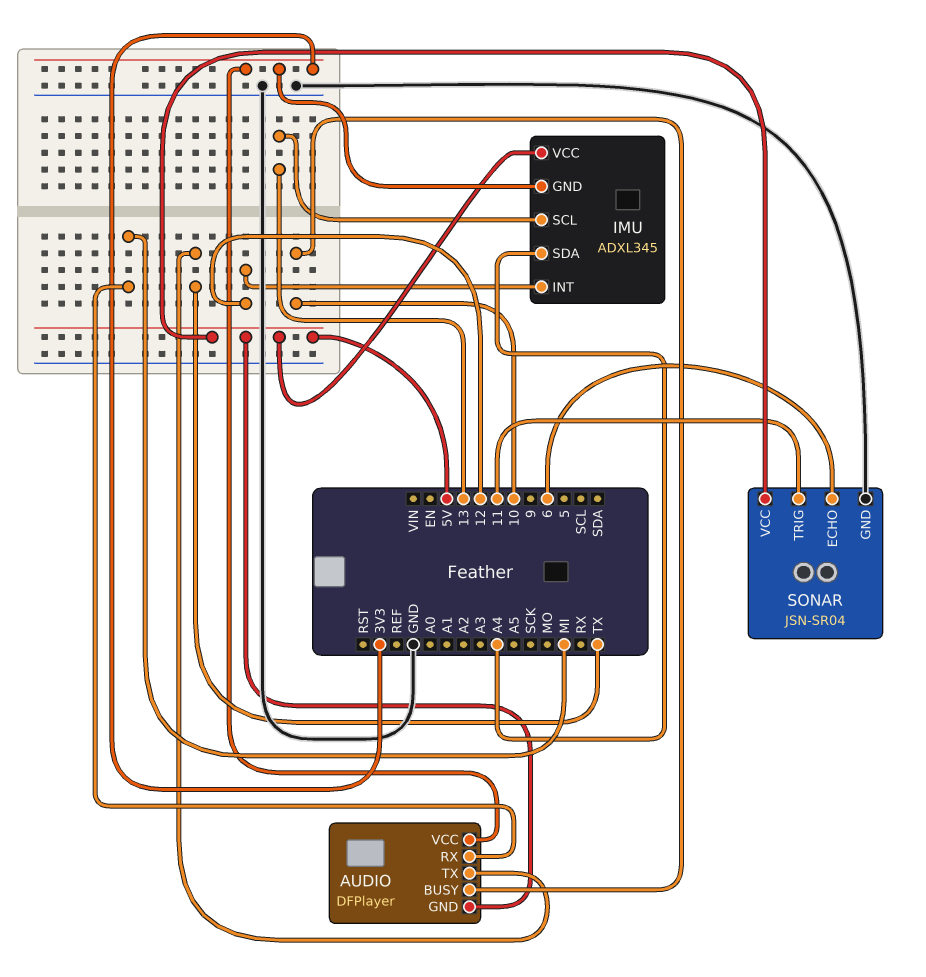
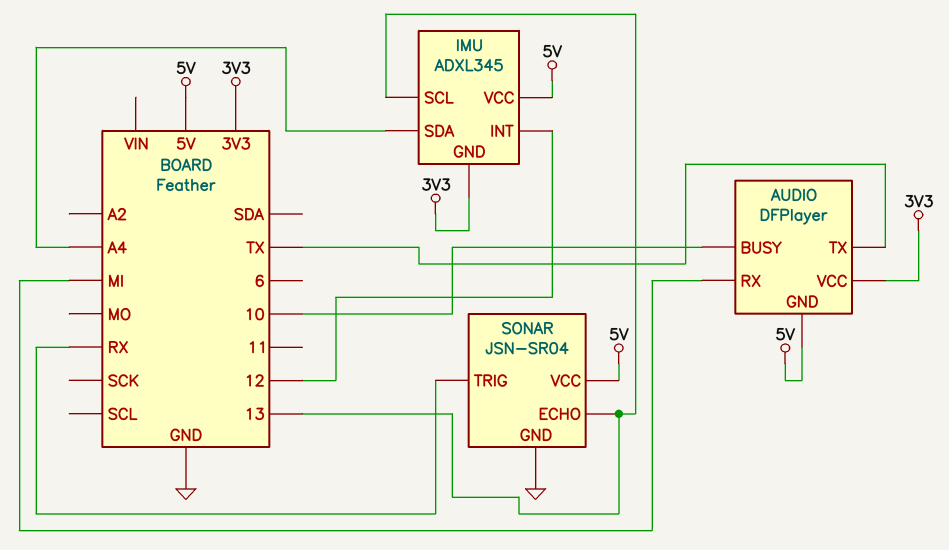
SONAR pin ECHO: 6 -> 13
SONAR pin TRIG: 11 -> RX

